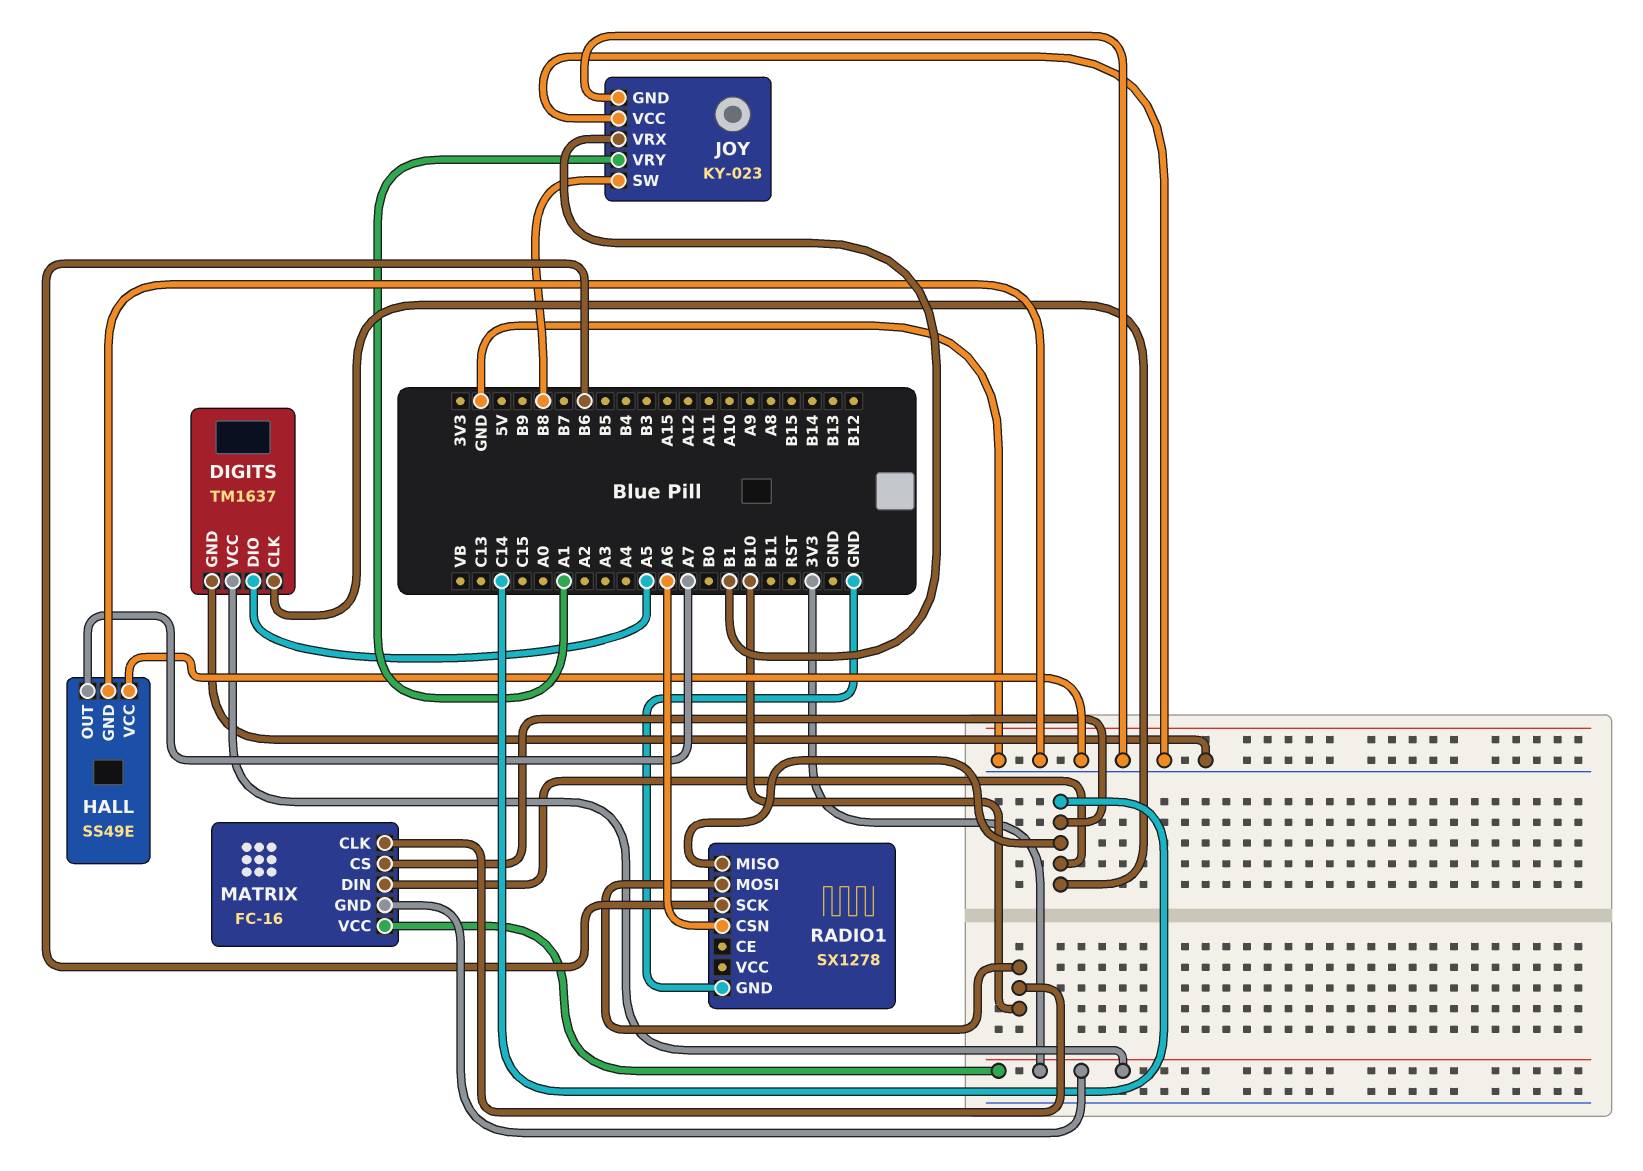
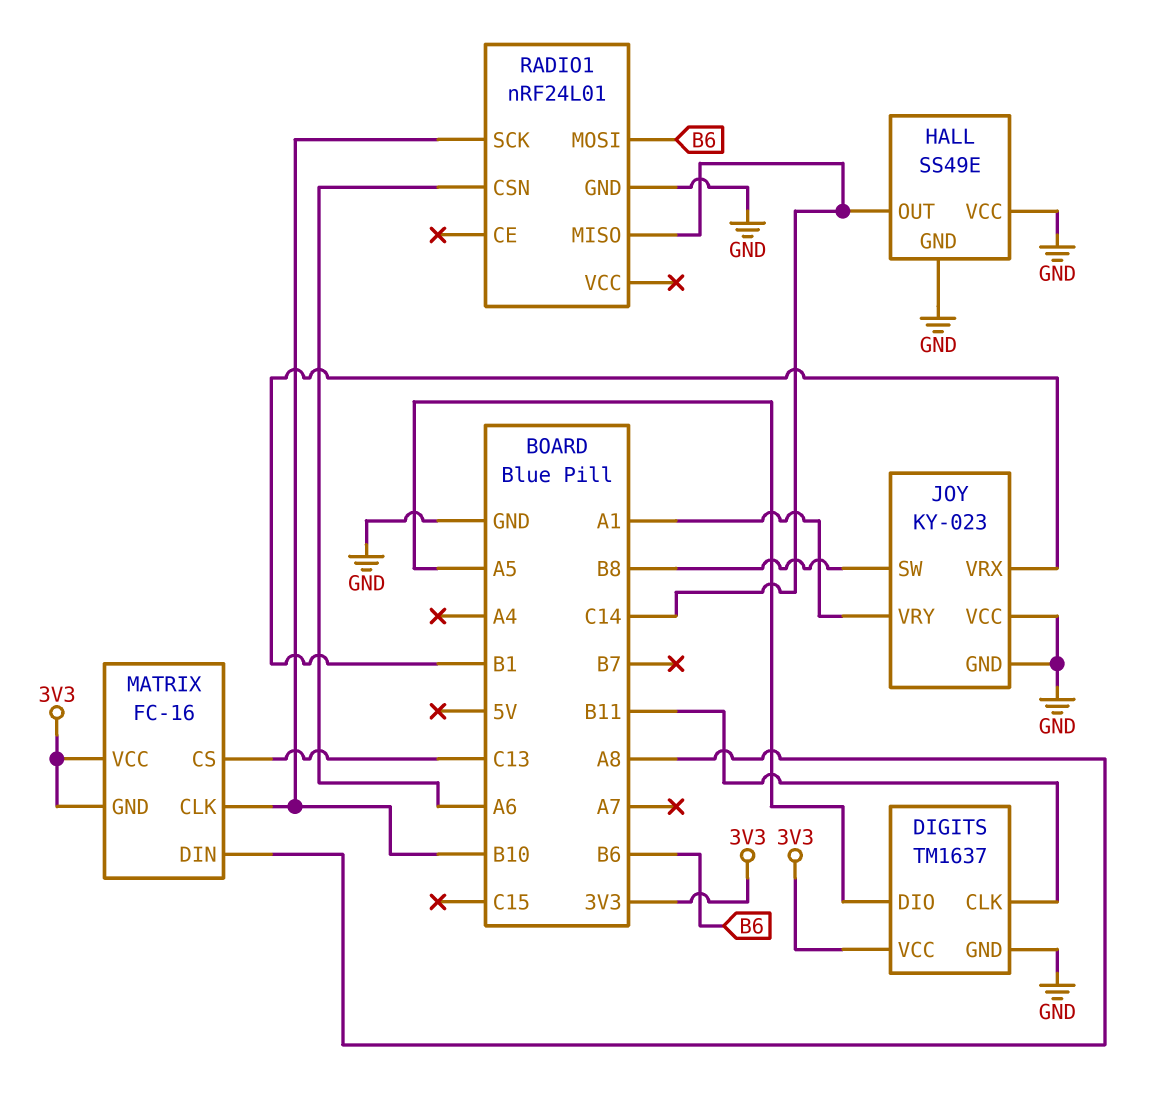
DIGITS pin CLK: C14 -> B11
HALL pin OUT: A7 -> C14
MATRIX pin CS: C14 -> C13
MATRIX pin DIN: C14 -> A8
RADIO1: SX1278 -> nRF24L01
RADIO1 pin MOSI: B10 -> B6
RADIO1 pin SCK: B6 -> B10

